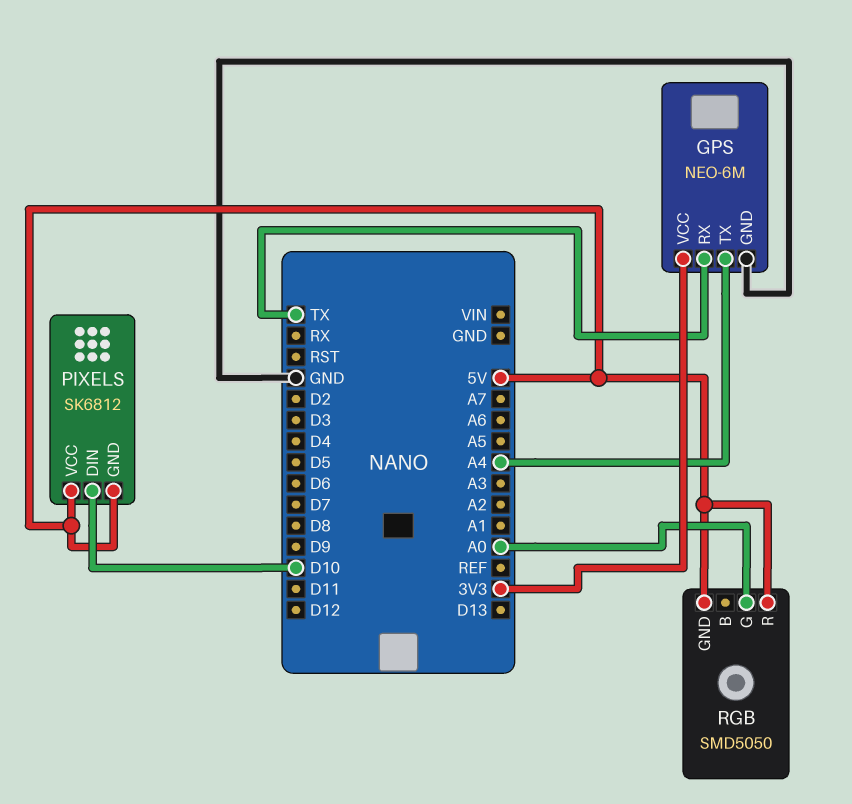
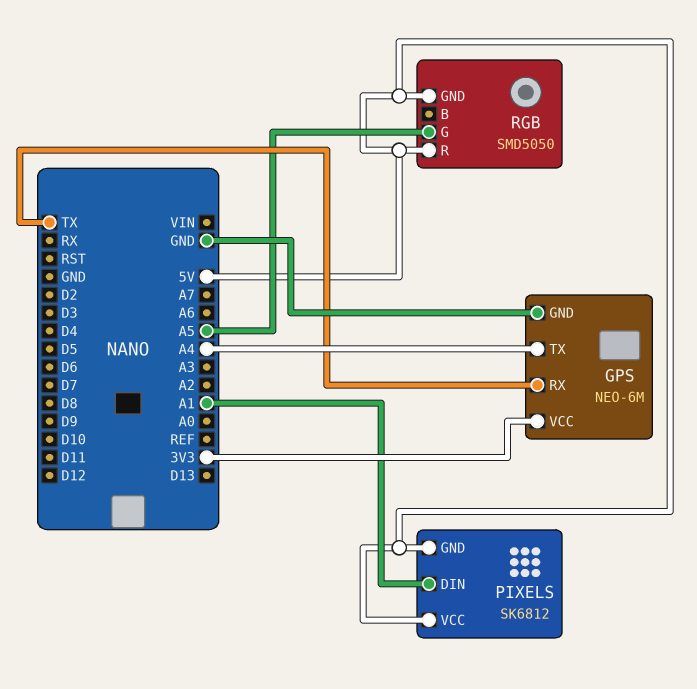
PIXELS pin DIN: D10 -> A1
RGB pin G: A0 -> A5

